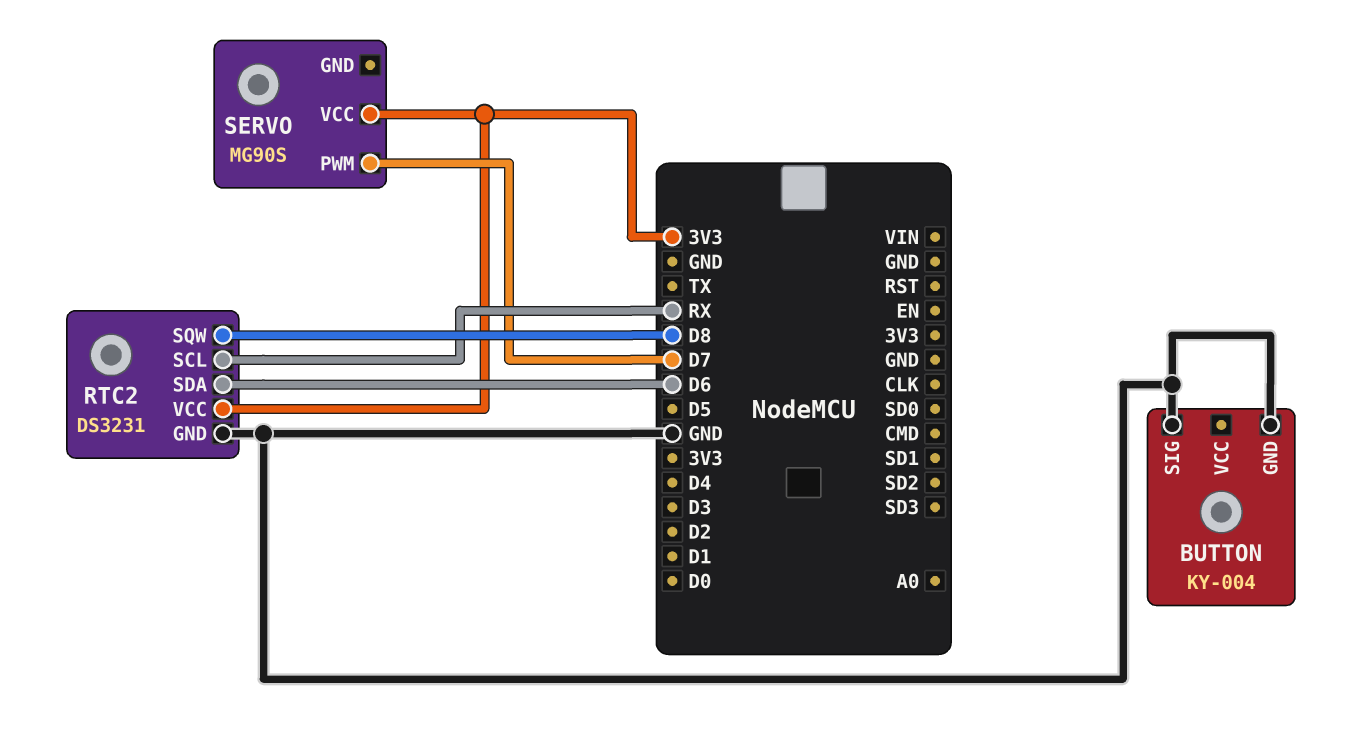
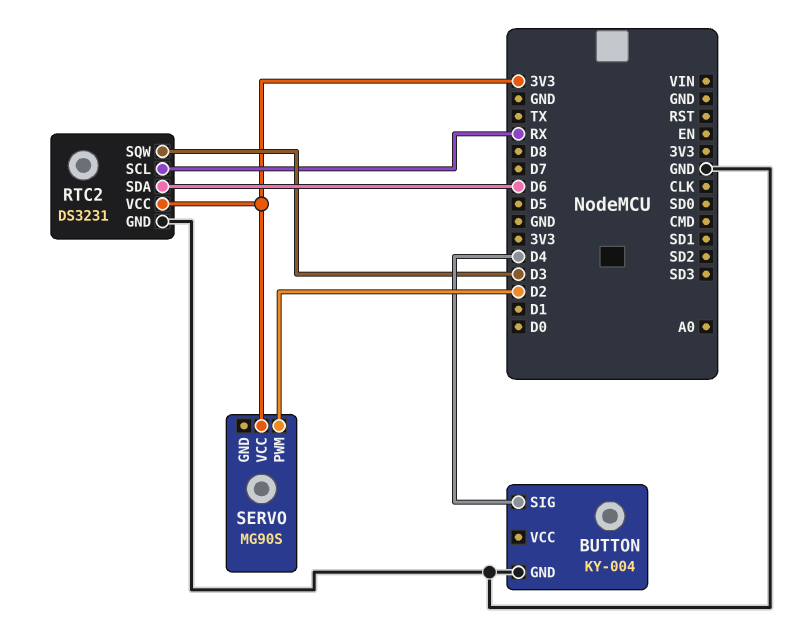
BUTTON pin SIG: GND -> D4
RTC2 pin SQW: D8 -> D3
SERVO pin PWM: D7 -> D2

